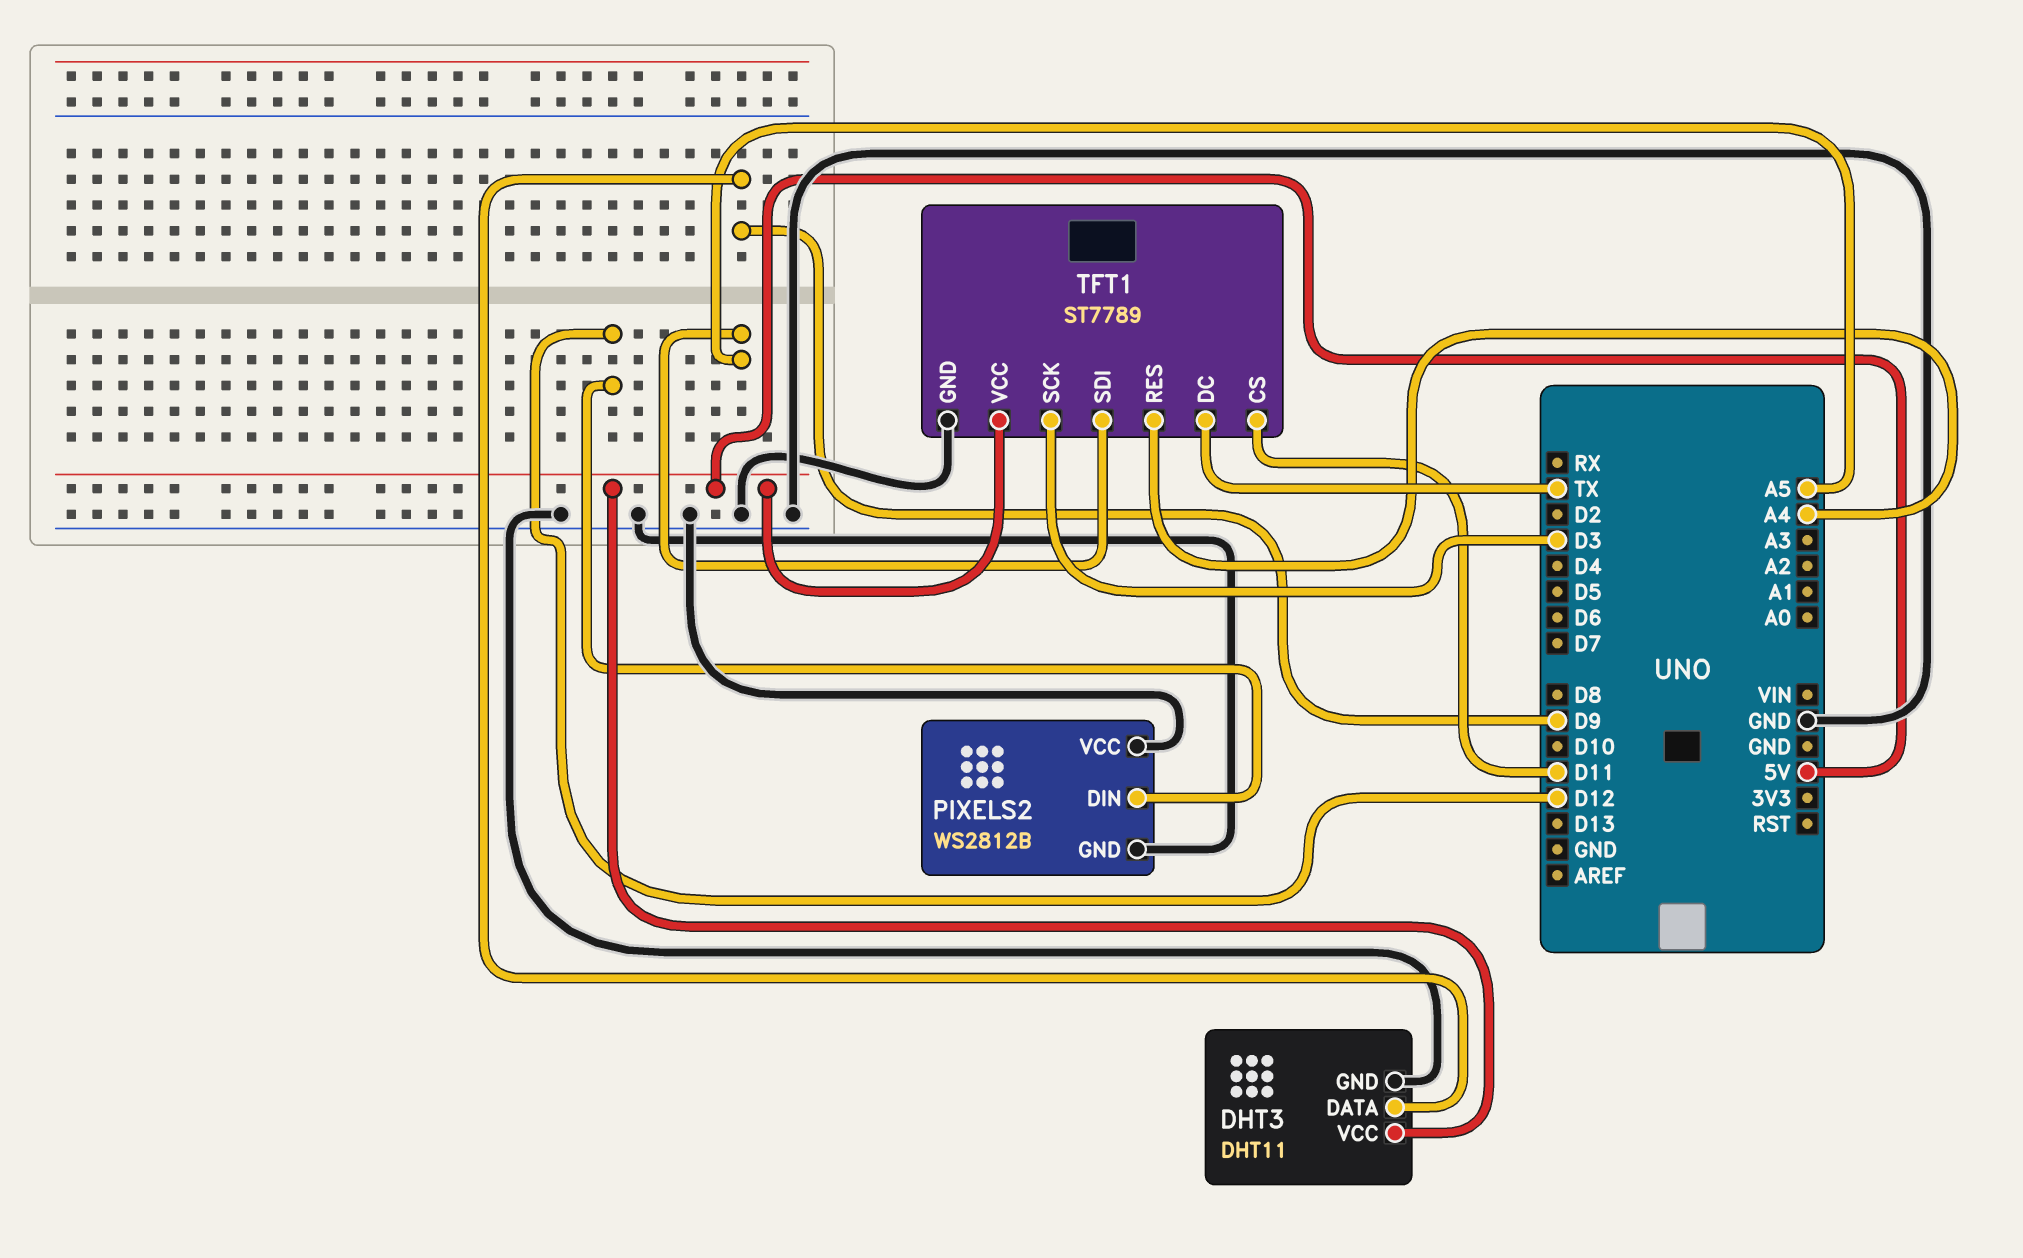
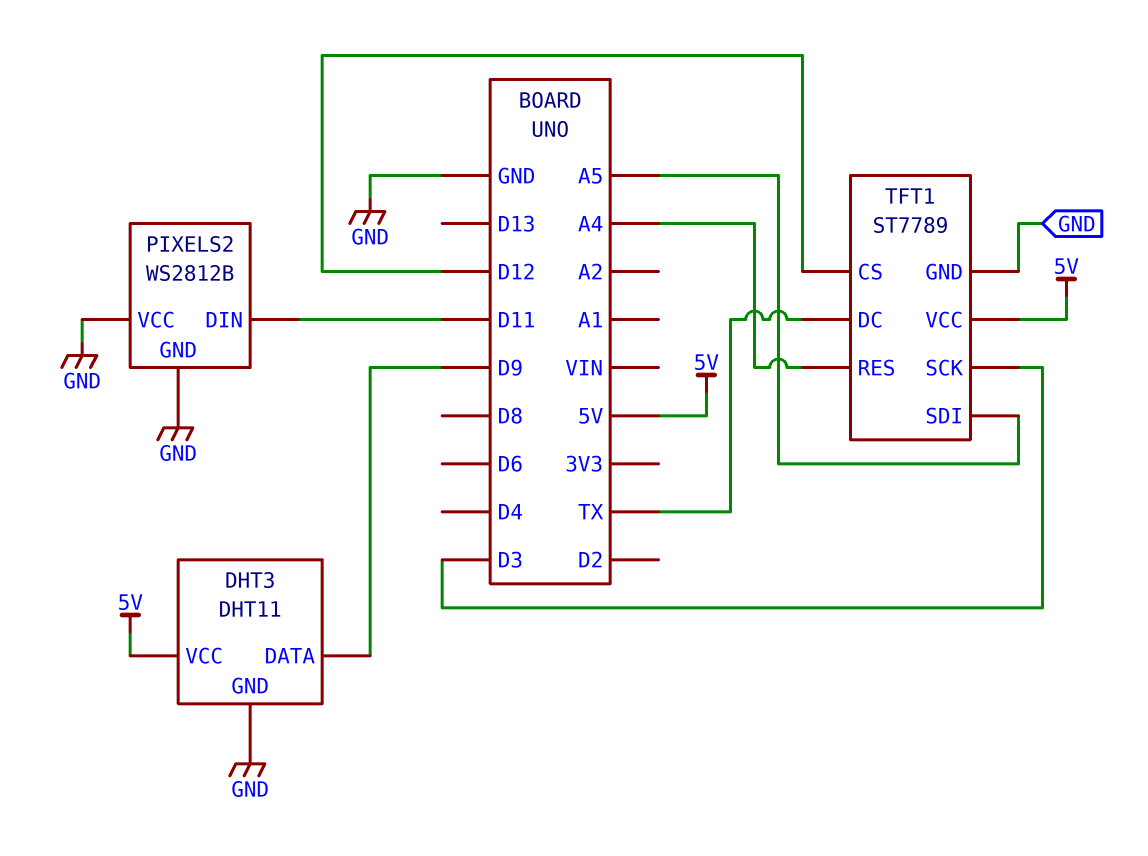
PIXELS2 pin DIN: D12 -> D11
TFT1 pin CS: D11 -> D12

